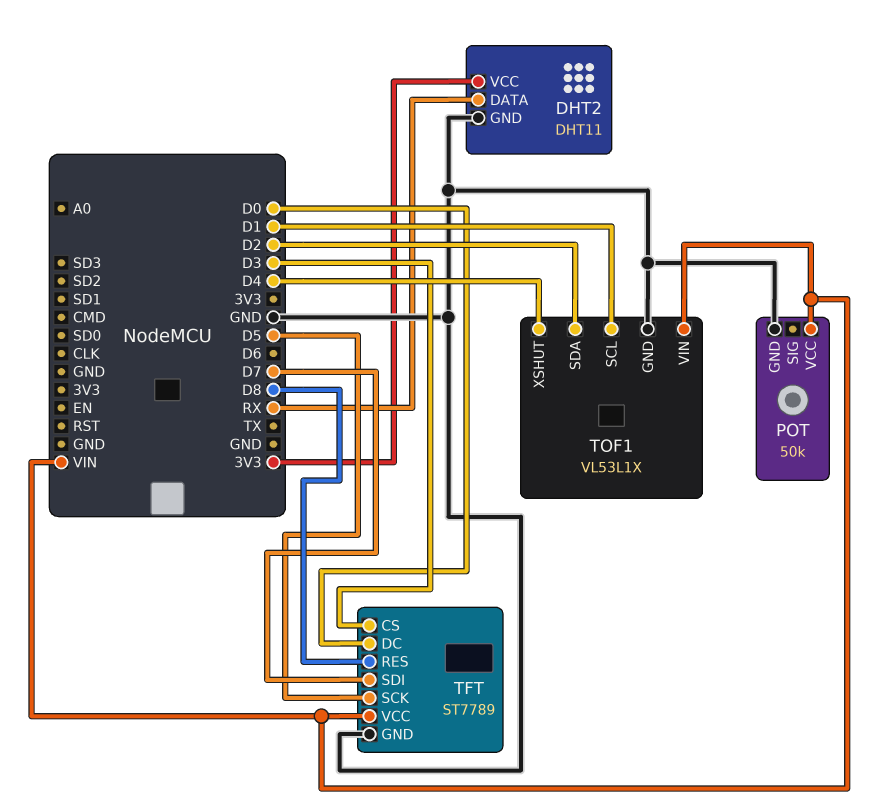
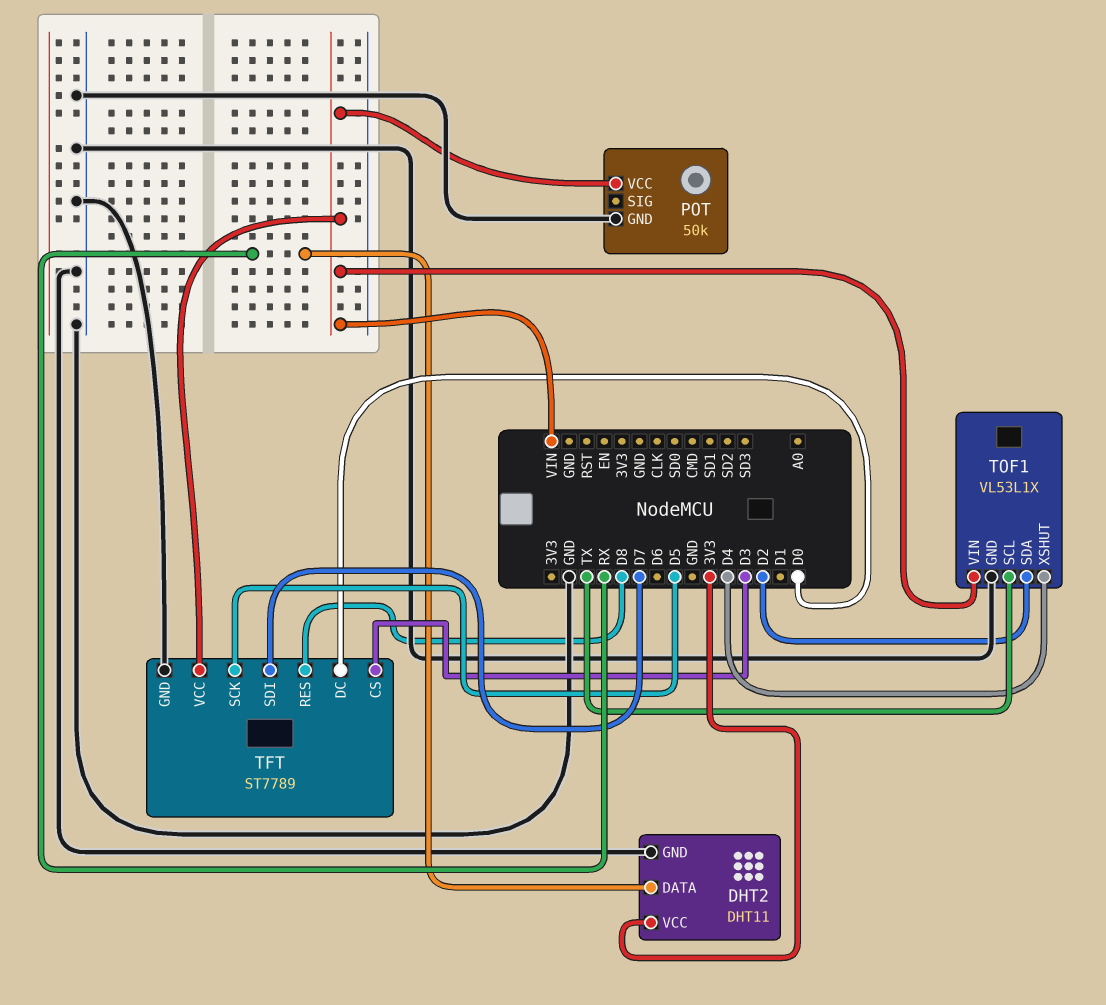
TOF1 pin SCL: D1 -> TX

